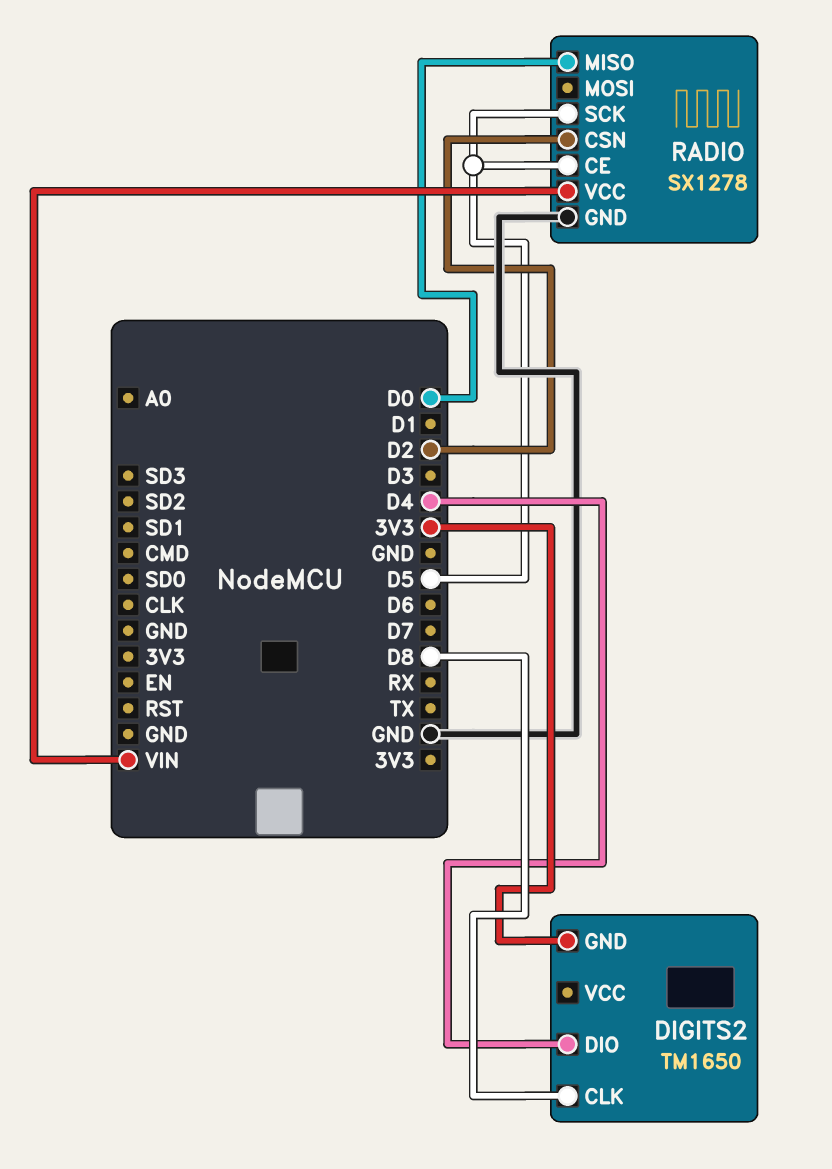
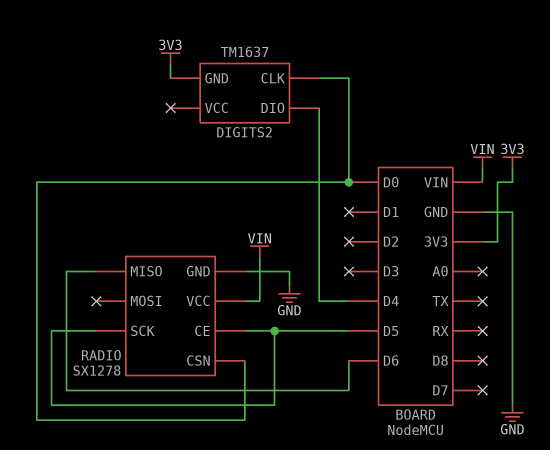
DIGITS2: TM1650 -> TM1637
DIGITS2 pin CLK: D8 -> D0
RADIO pin CSN: D2 -> D0
RADIO pin MISO: D0 -> D6

